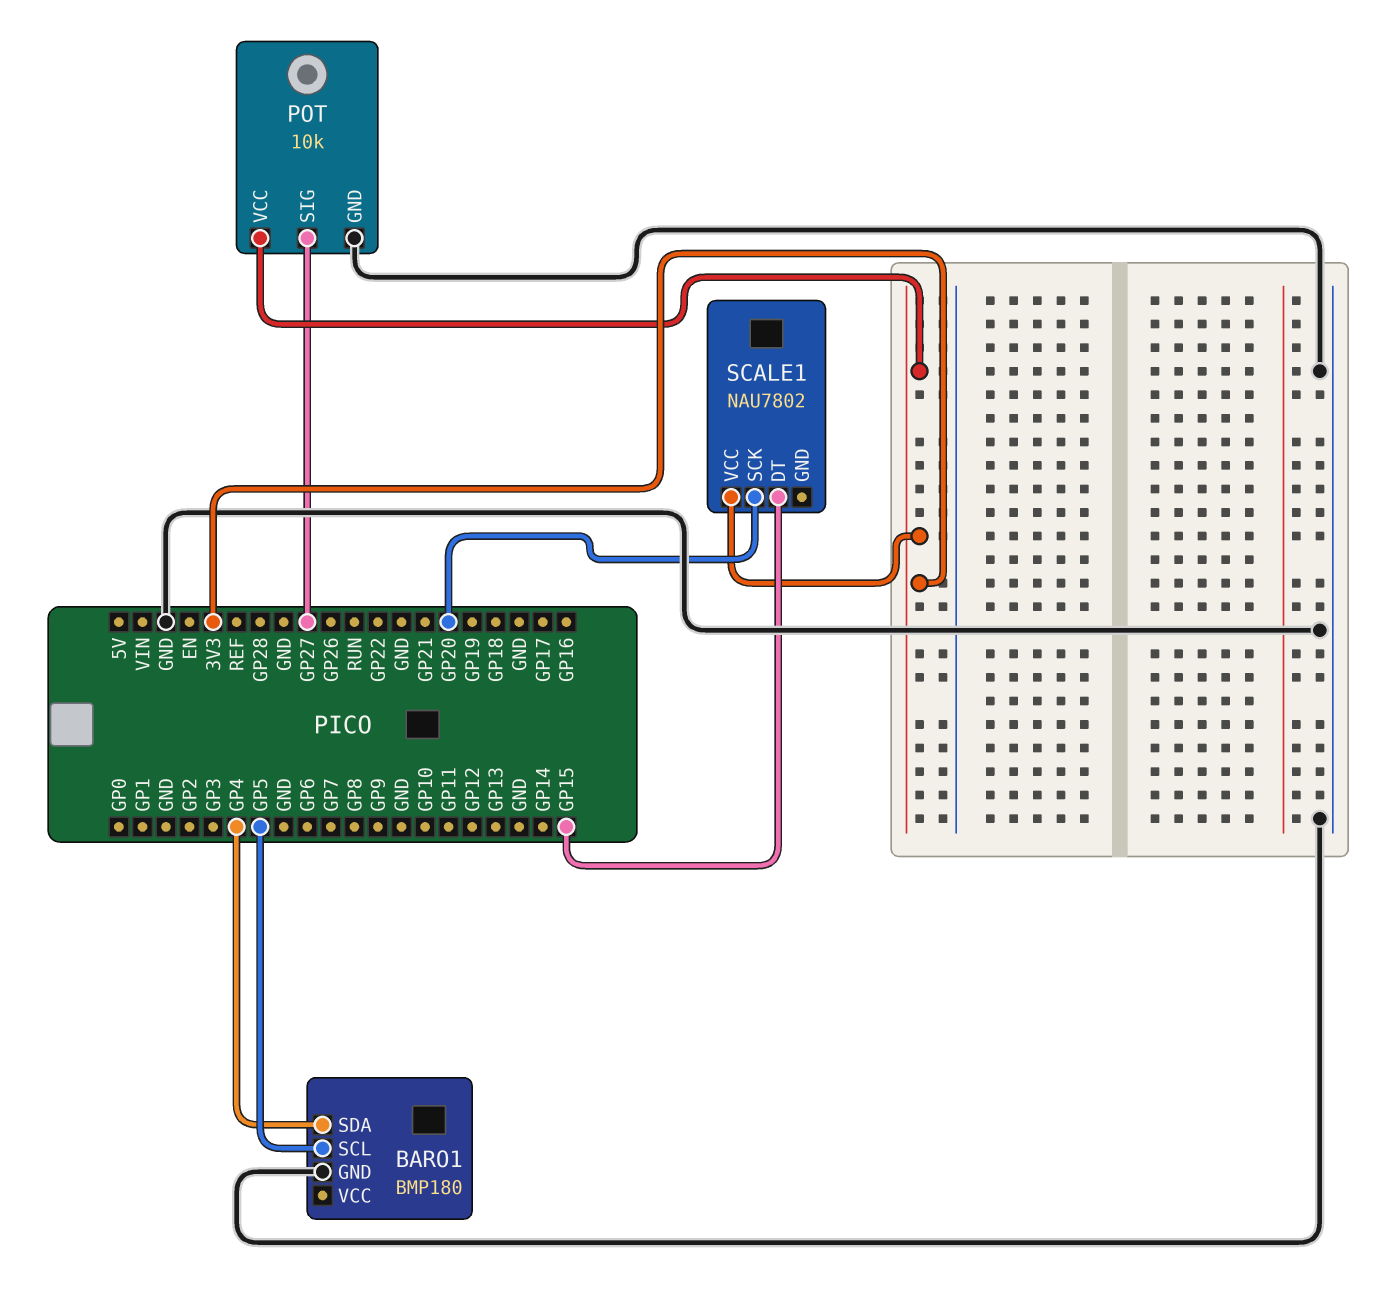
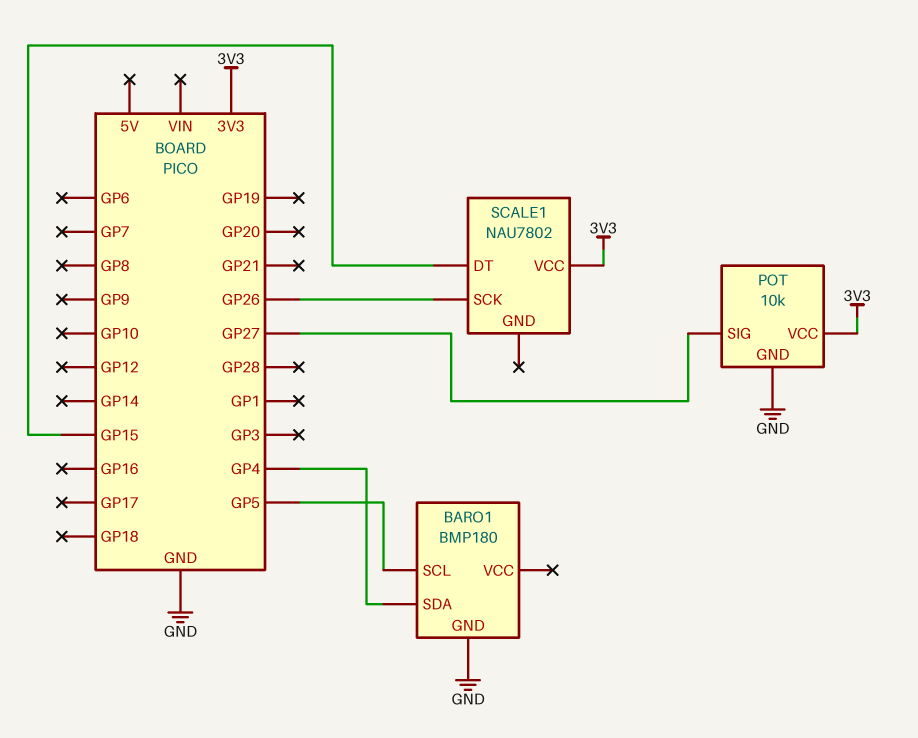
SCALE1 pin SCK: GP20 -> GP26

